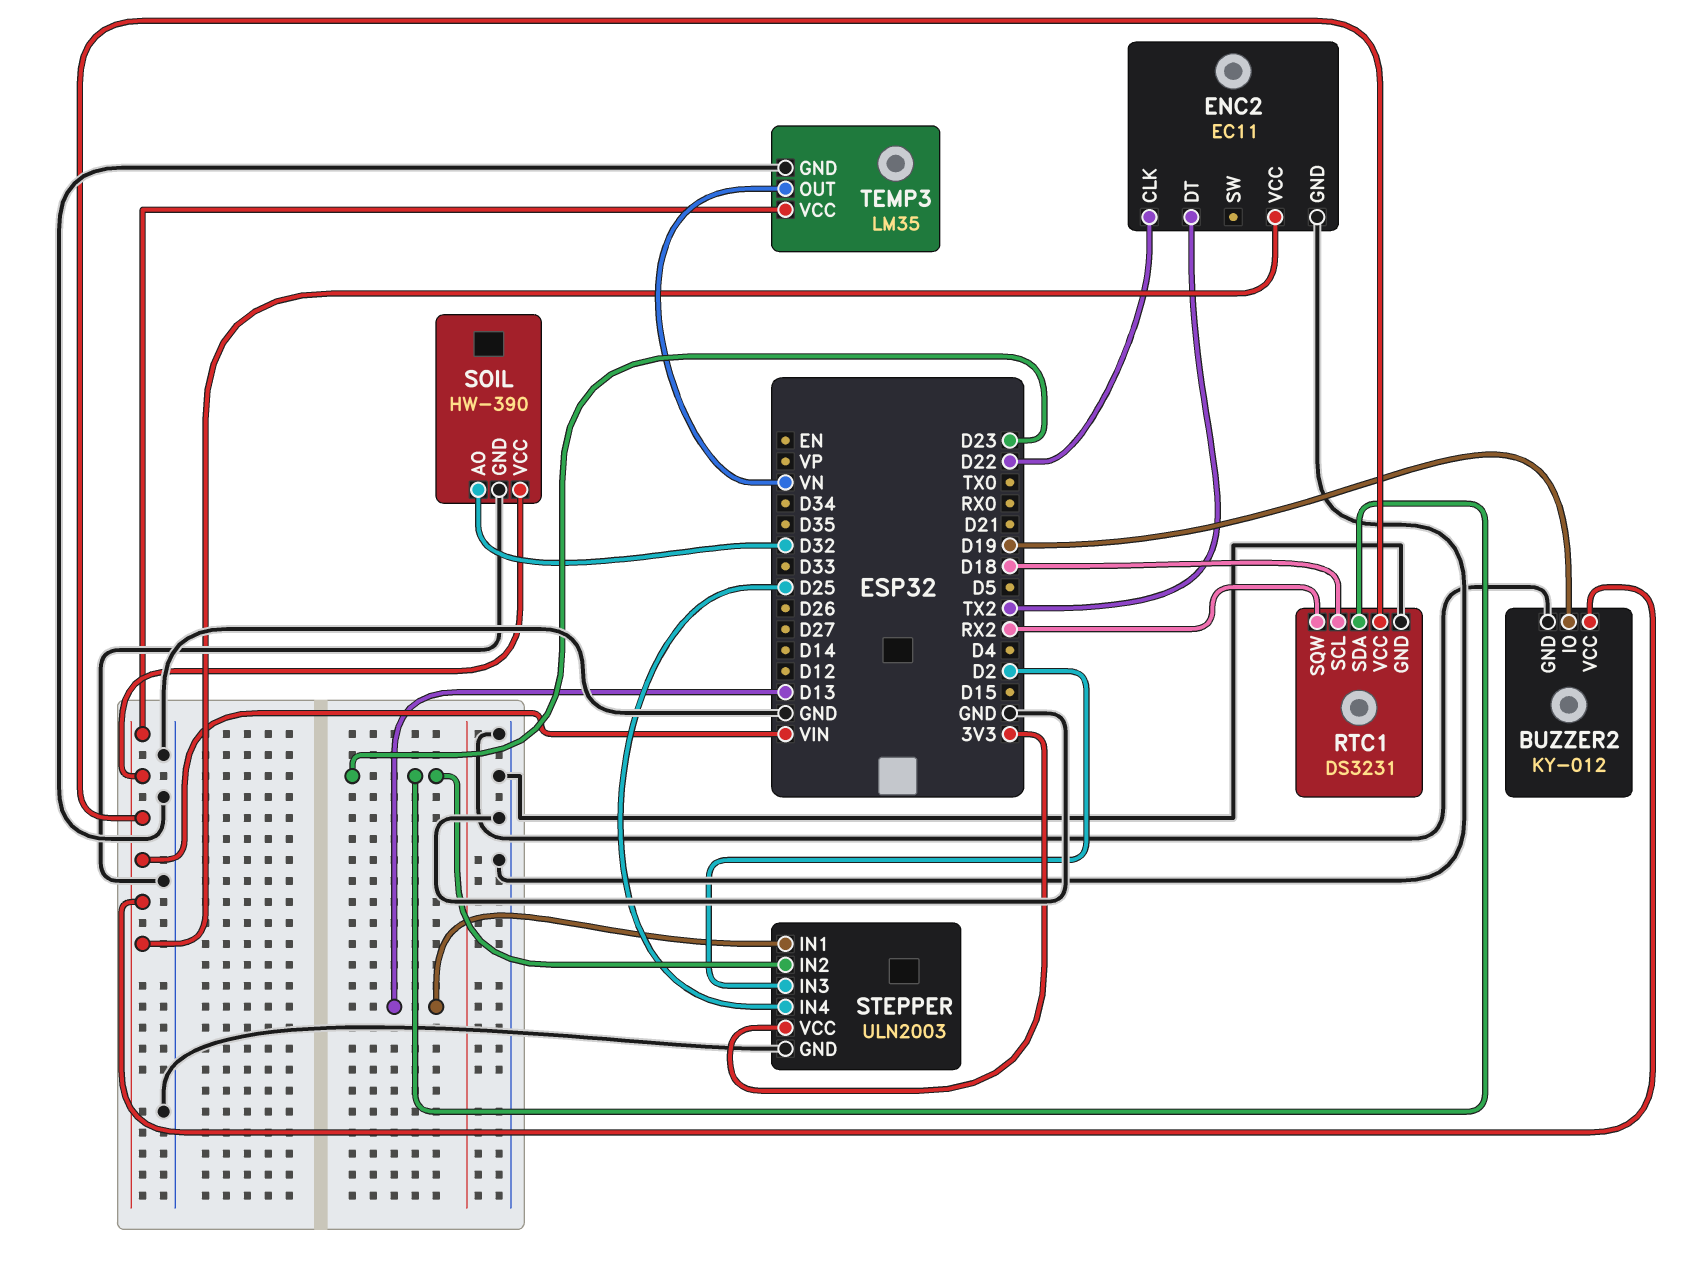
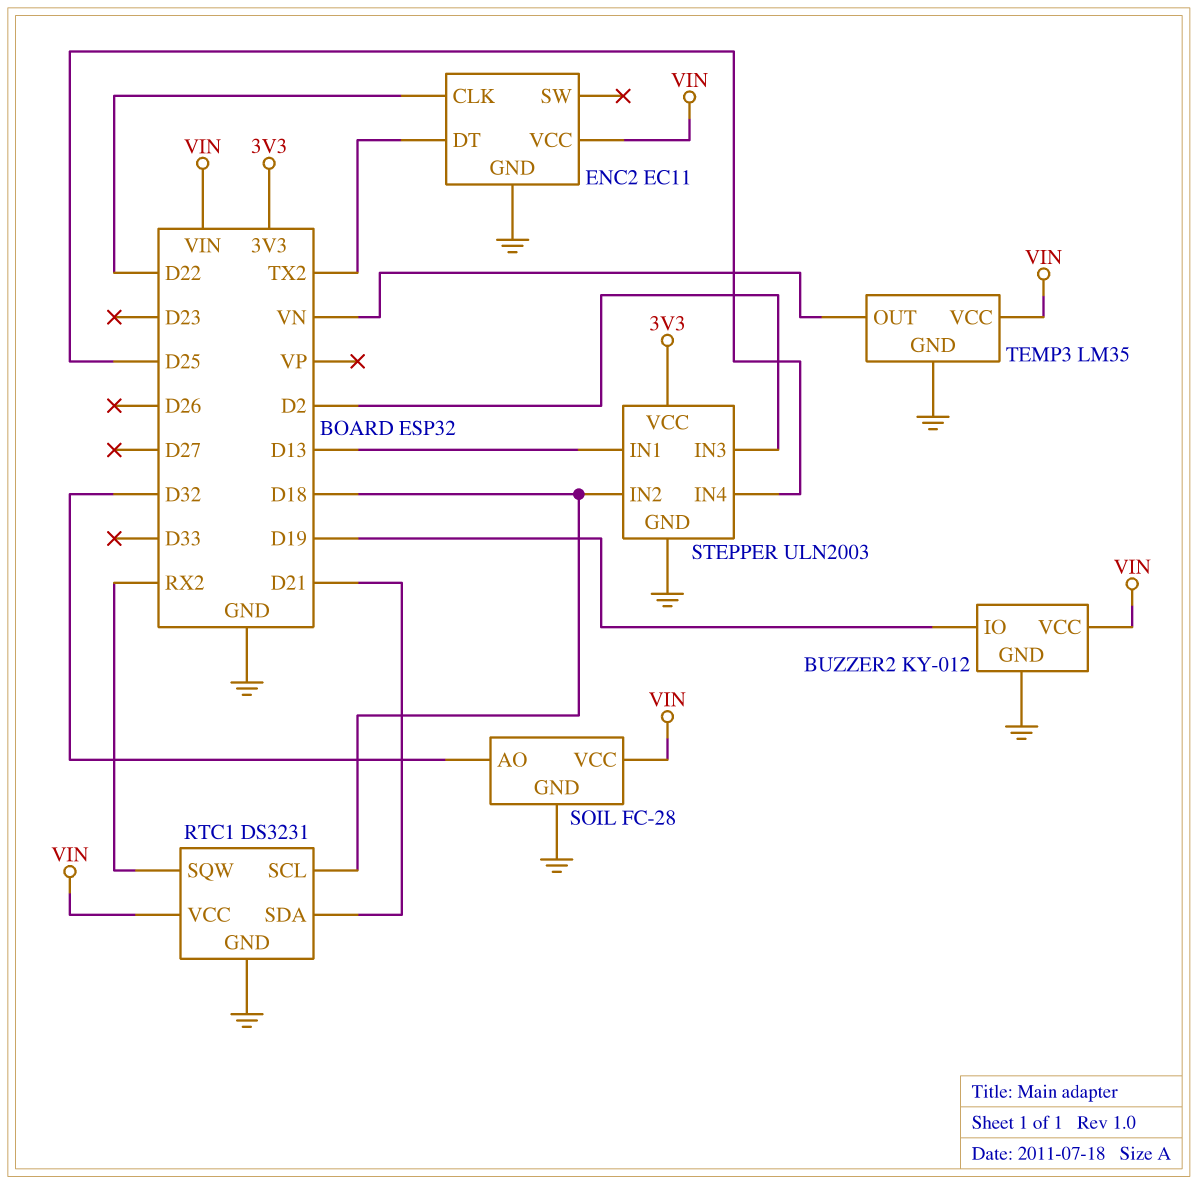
RTC1 pin SDA: D23 -> D21
SOIL: HW-390 -> FC-28
STEPPER pin IN2: D23 -> D18

